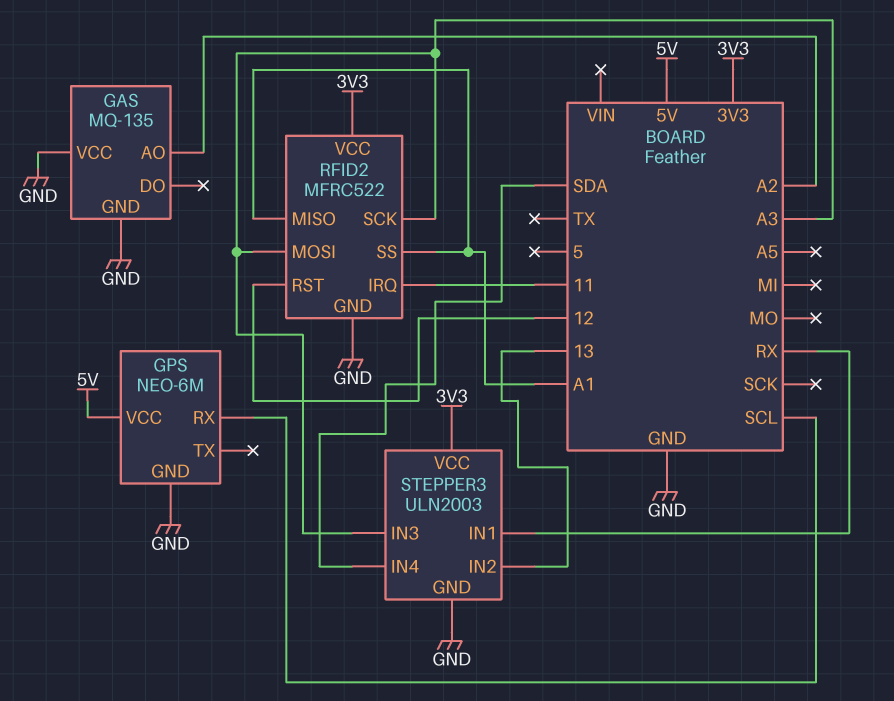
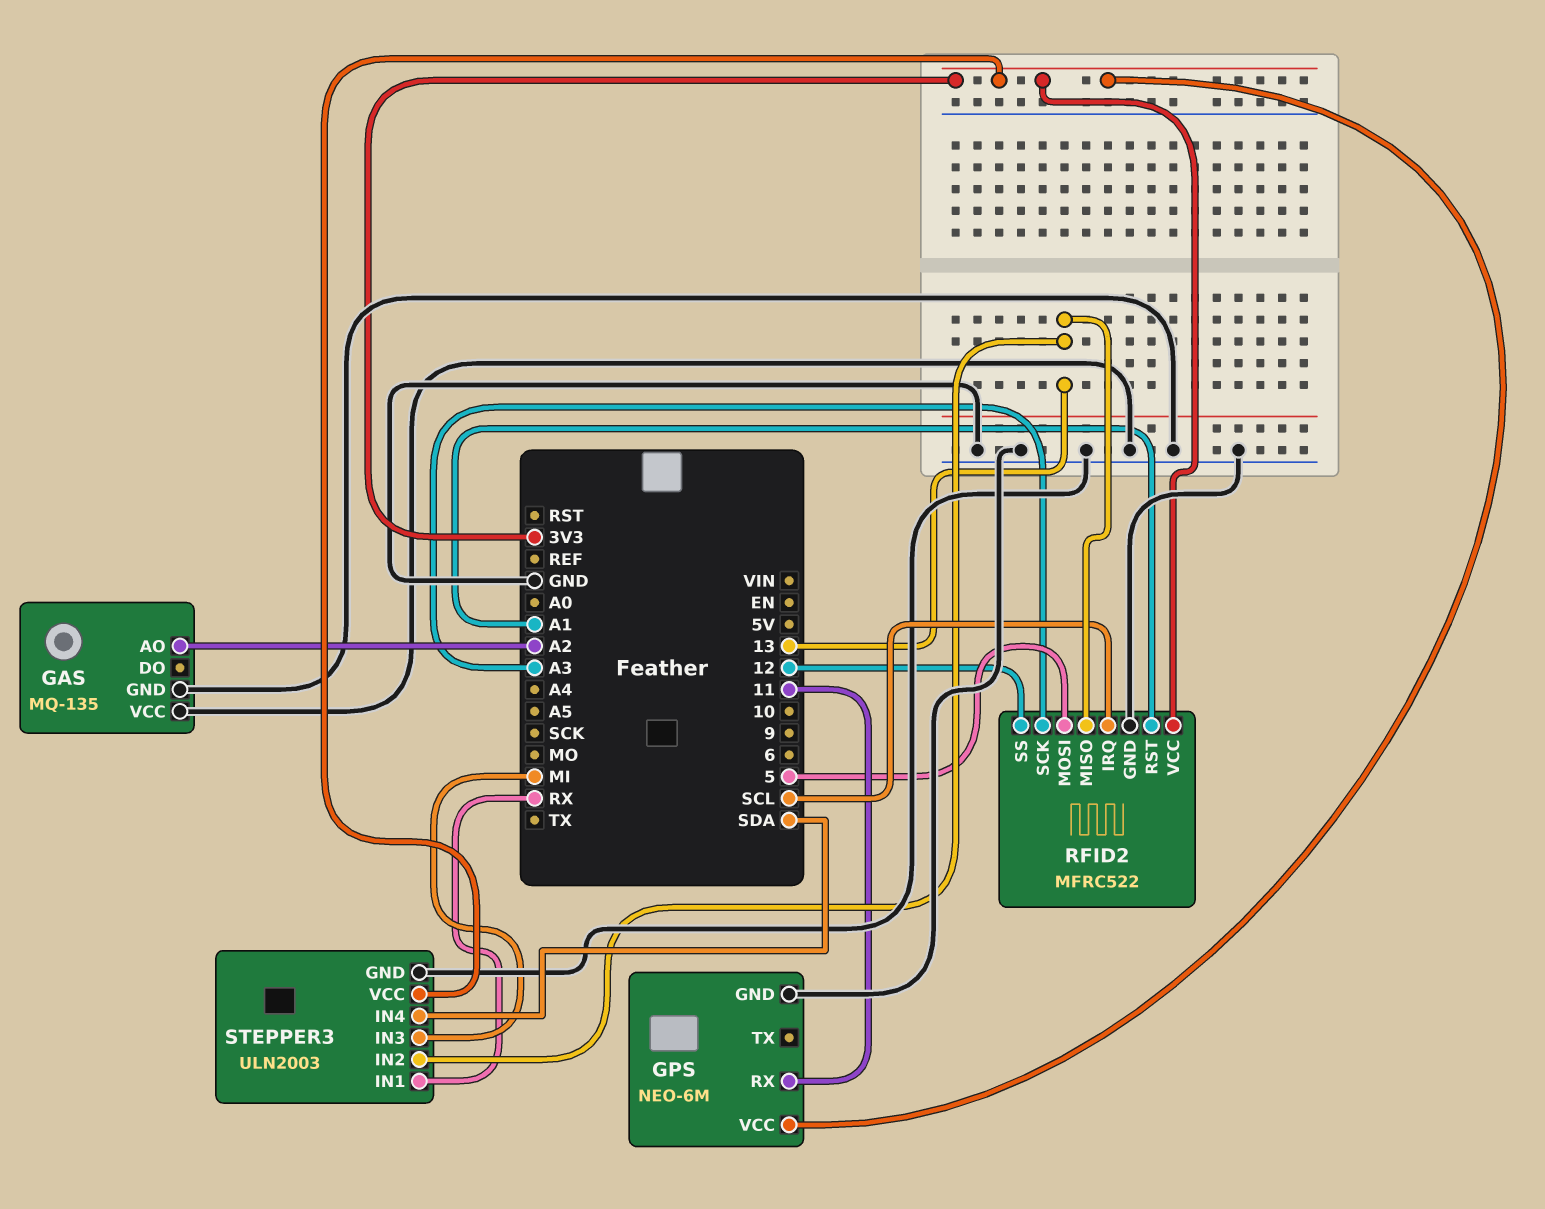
GPS pin RX: SCL -> 11
GPS pin VCC: 5V -> 3V3
RFID2 pin IRQ: 11 -> SCL
RFID2 pin MISO: A1 -> 13
RFID2 pin MOSI: A3 -> 5
RFID2 pin RST: 12 -> A1
RFID2 pin SS: A1 -> 12
STEPPER3 pin IN3: A3 -> MI

